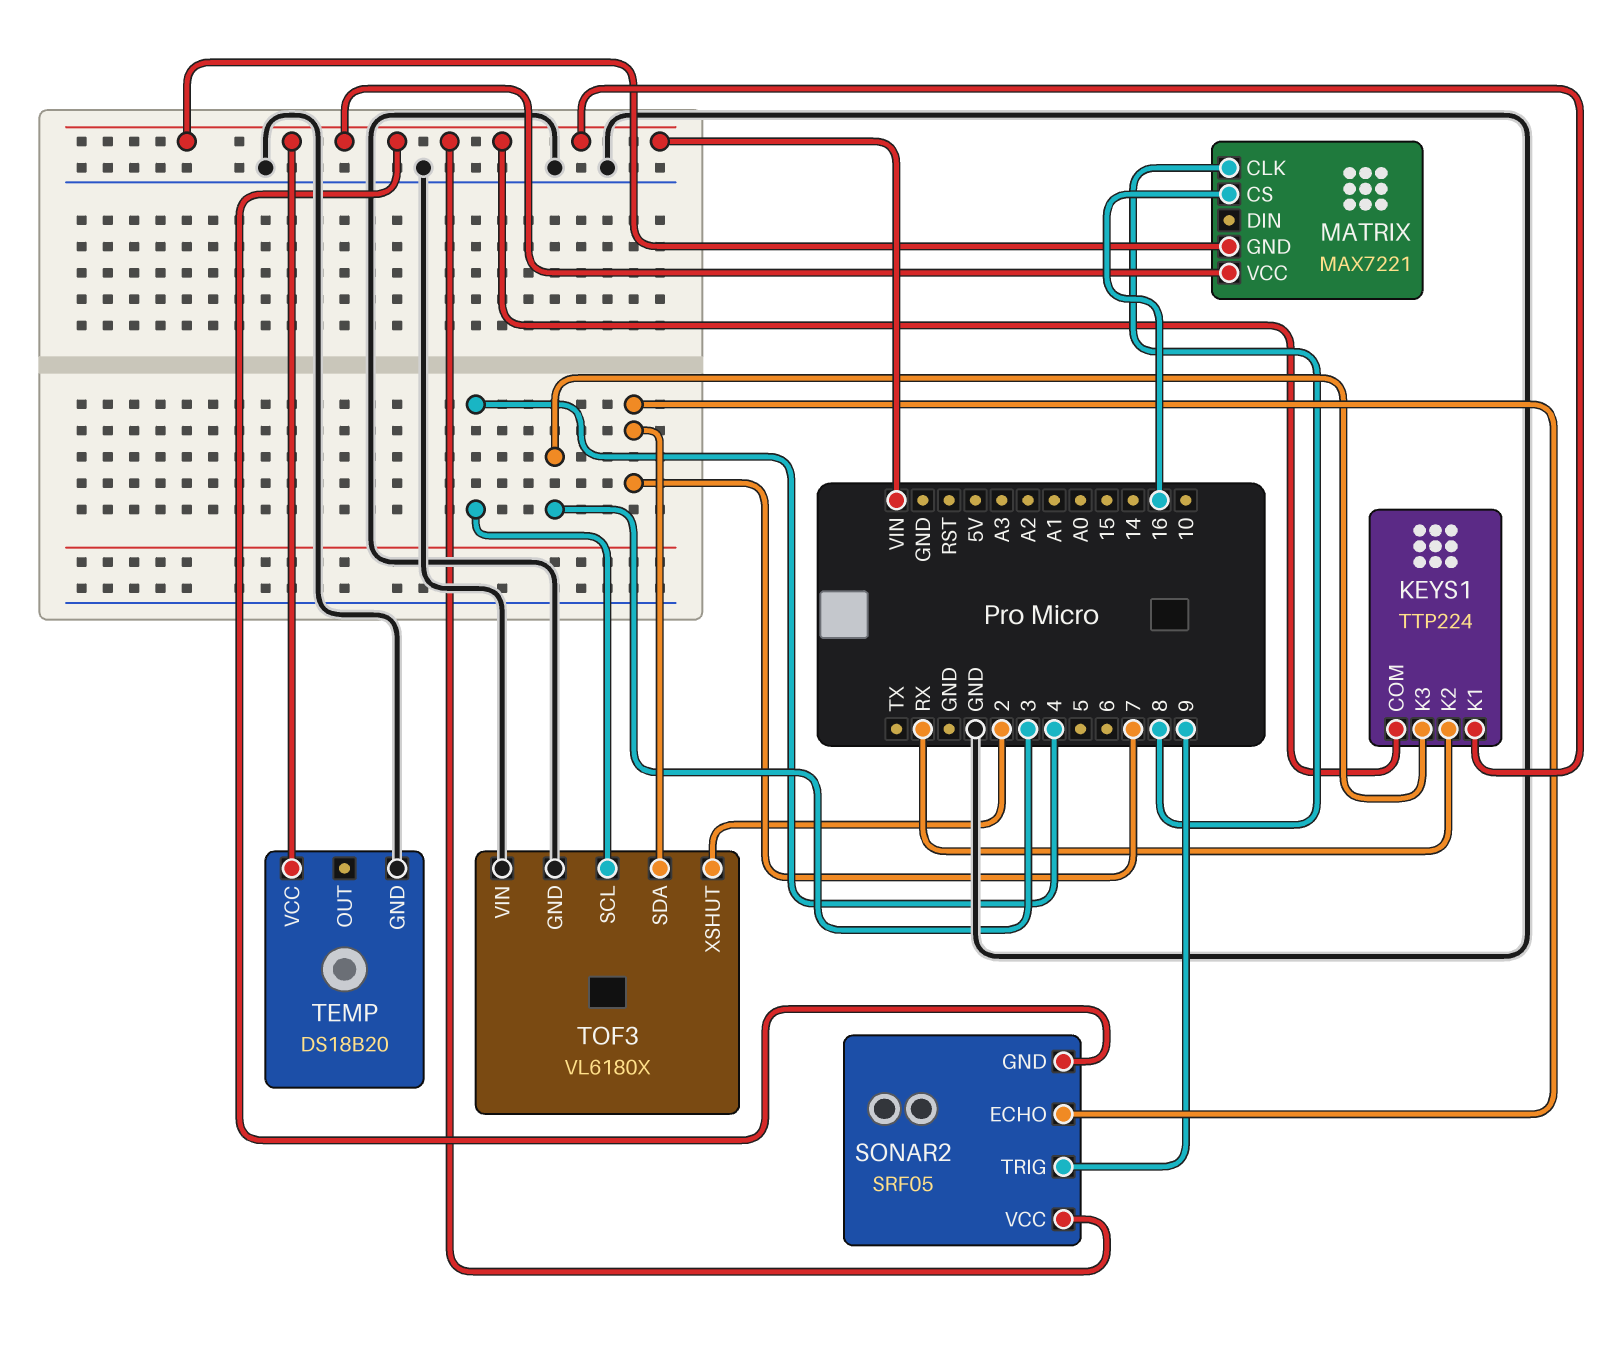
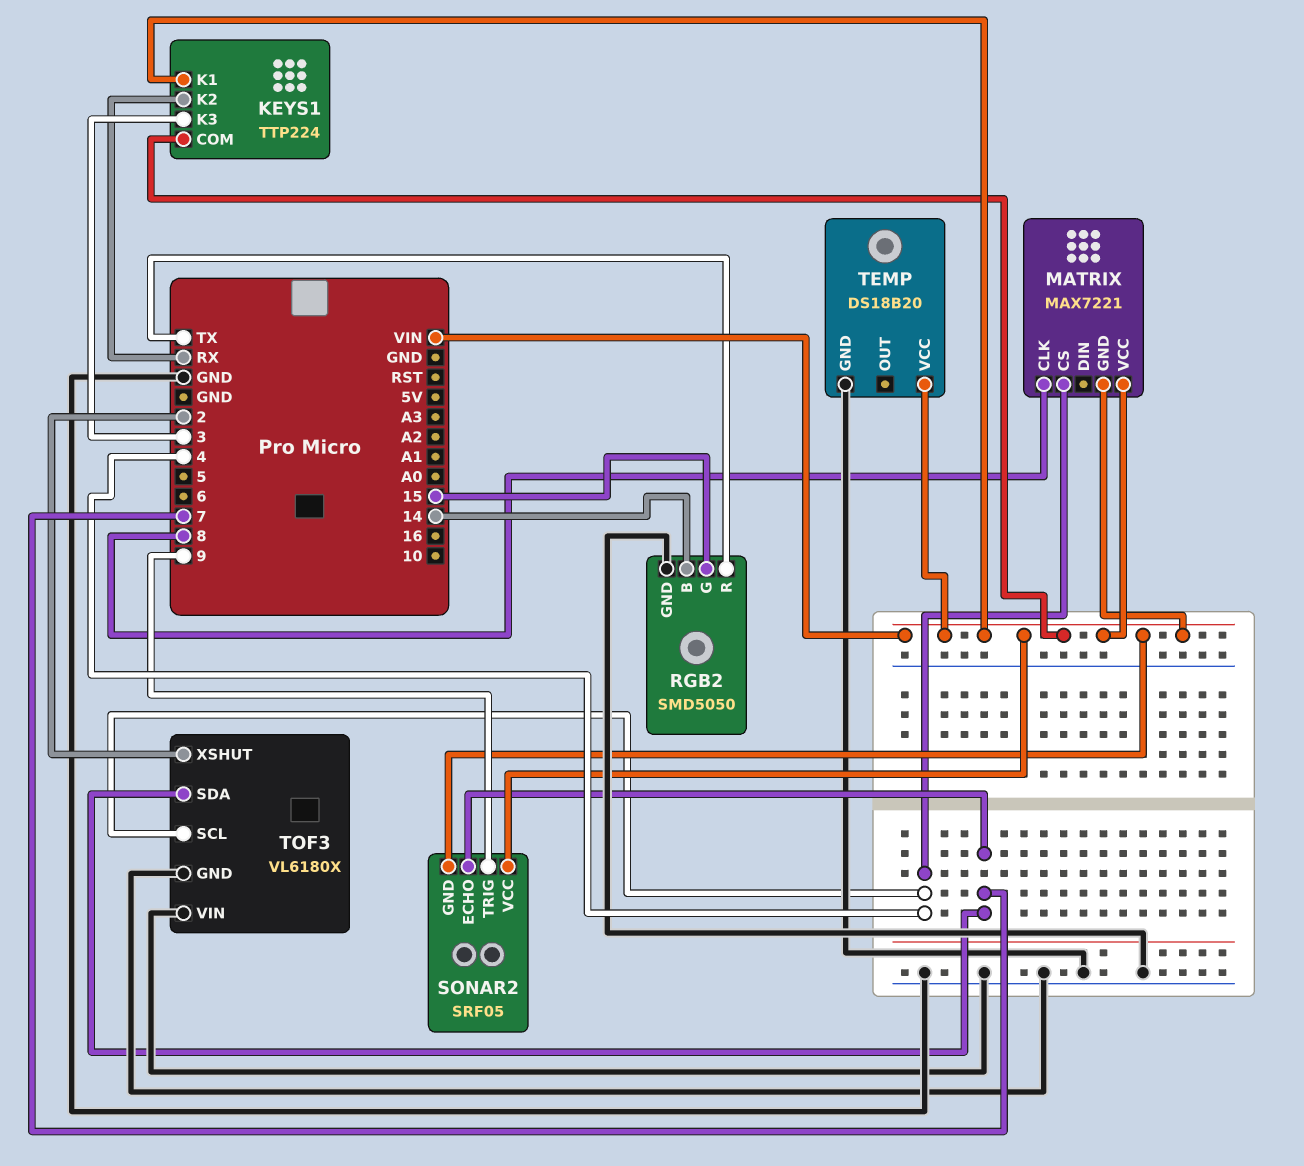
MATRIX pin CS: 16 -> 4
RGB2: none -> SMD5050
RGB2 pin B: none -> 14
RGB2 pin G: none -> 15
RGB2 pin GND: none -> GND
RGB2 pin R: none -> TX

